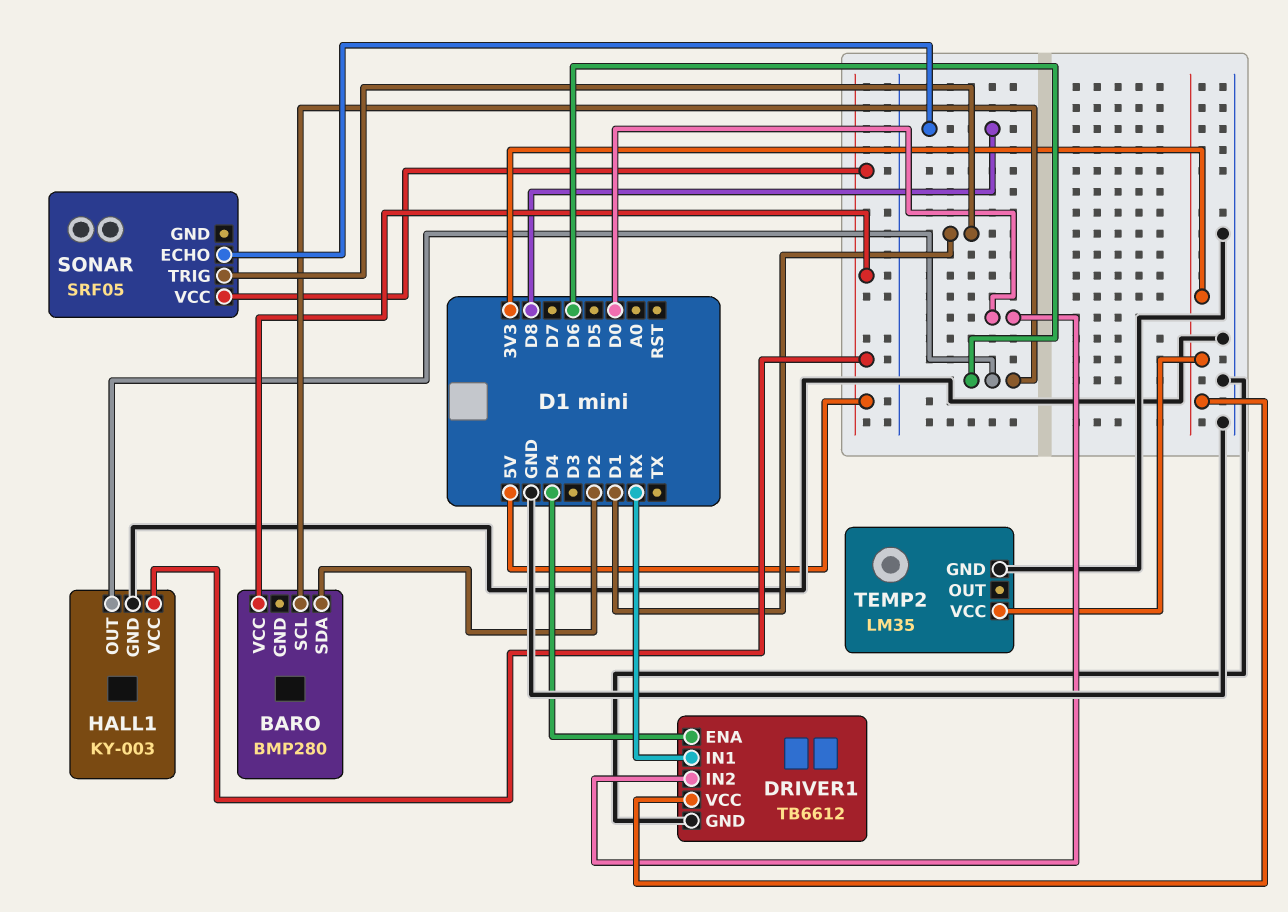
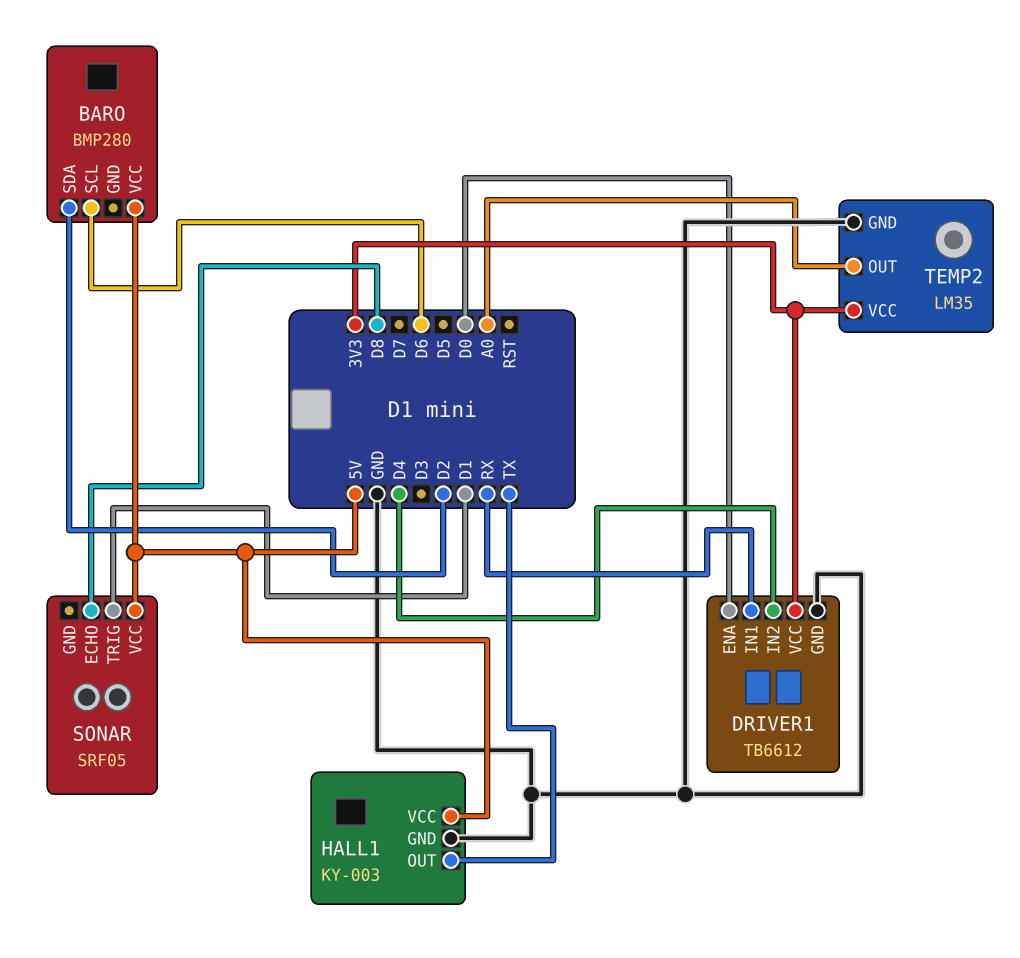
DRIVER1 pin ENA: D4 -> D0
DRIVER1 pin IN2: D0 -> D4
HALL1 pin OUT: D6 -> TX
TEMP2 pin OUT: none -> A0

